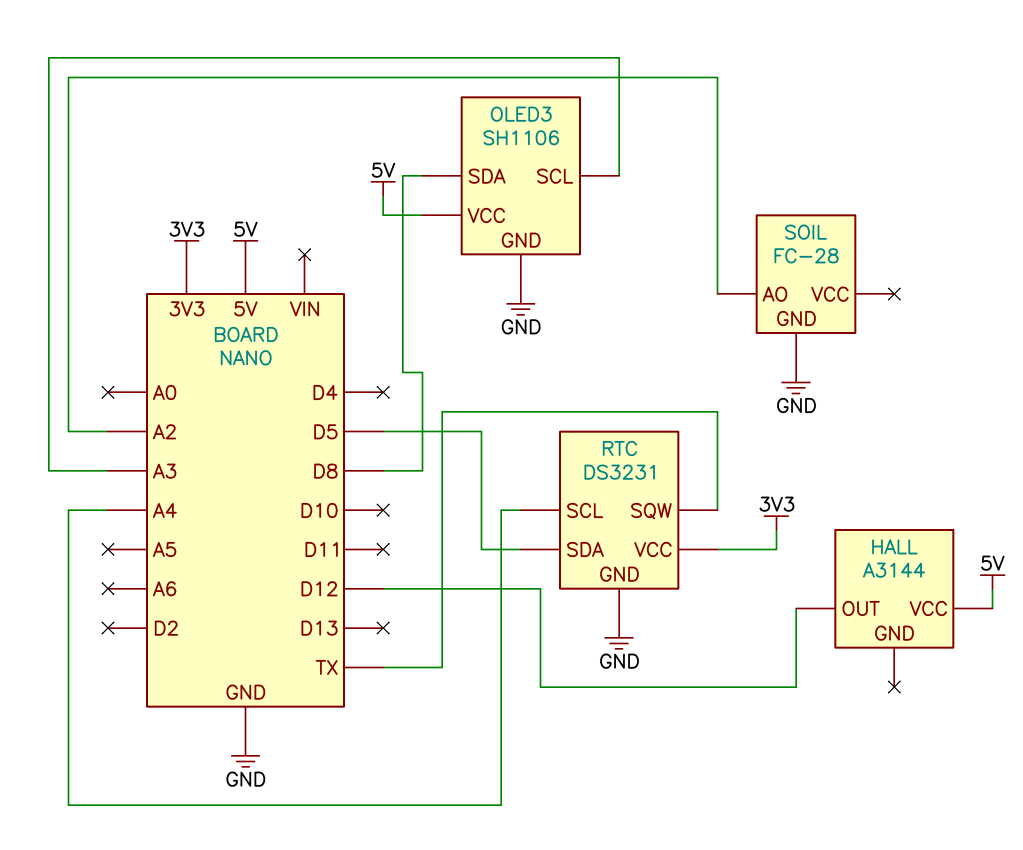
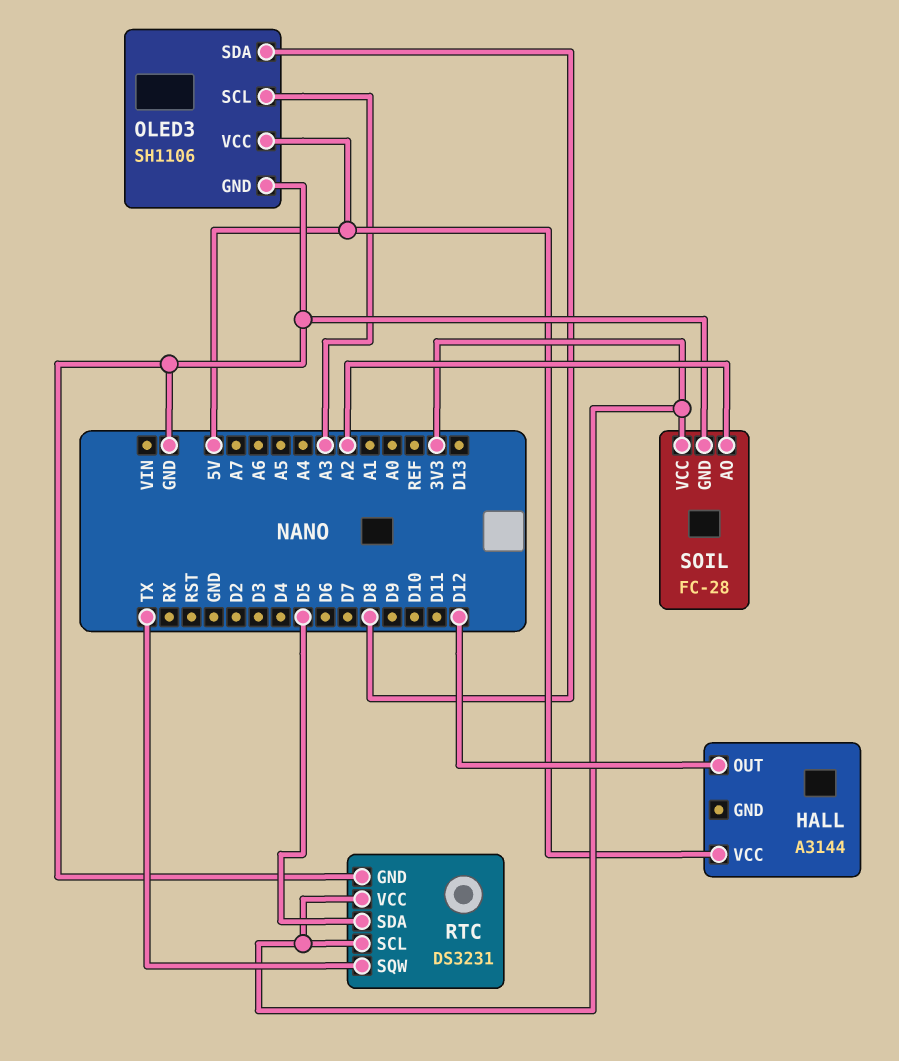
RTC pin SCL: A4 -> 3V3
SOIL pin VCC: none -> 3V3

